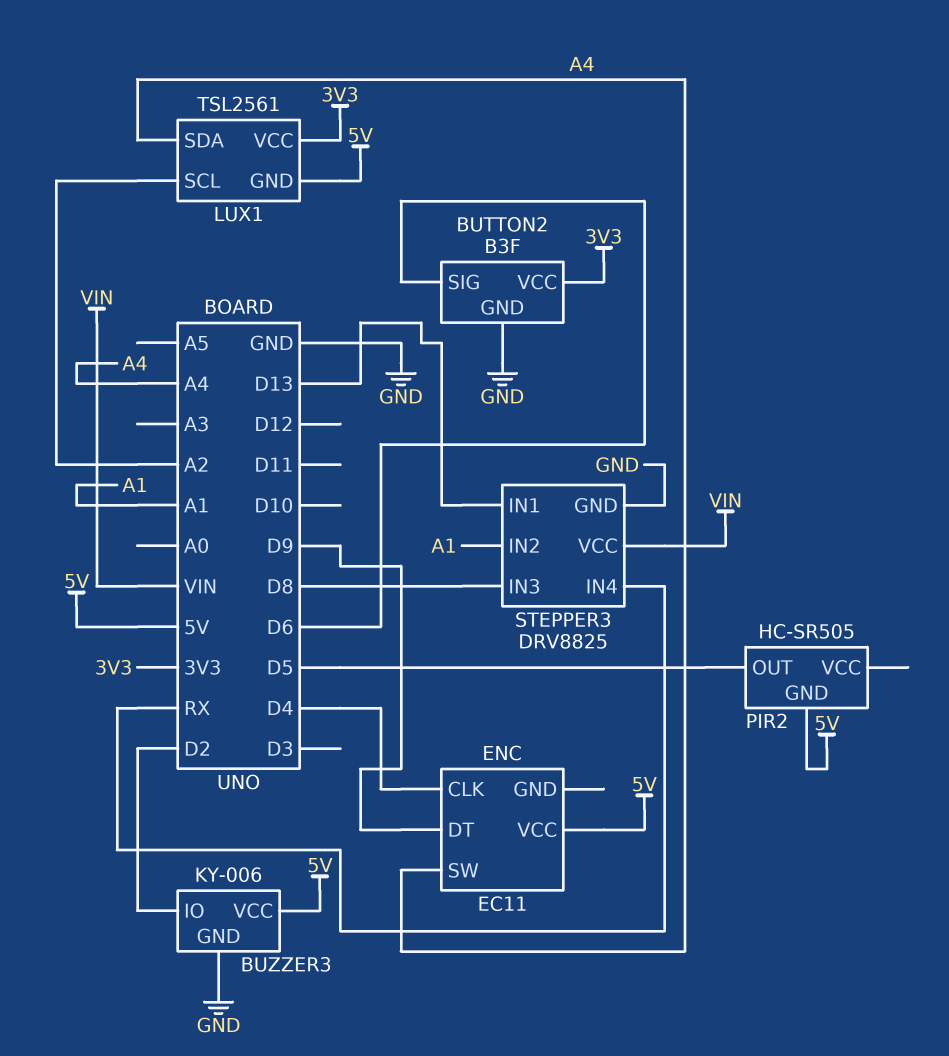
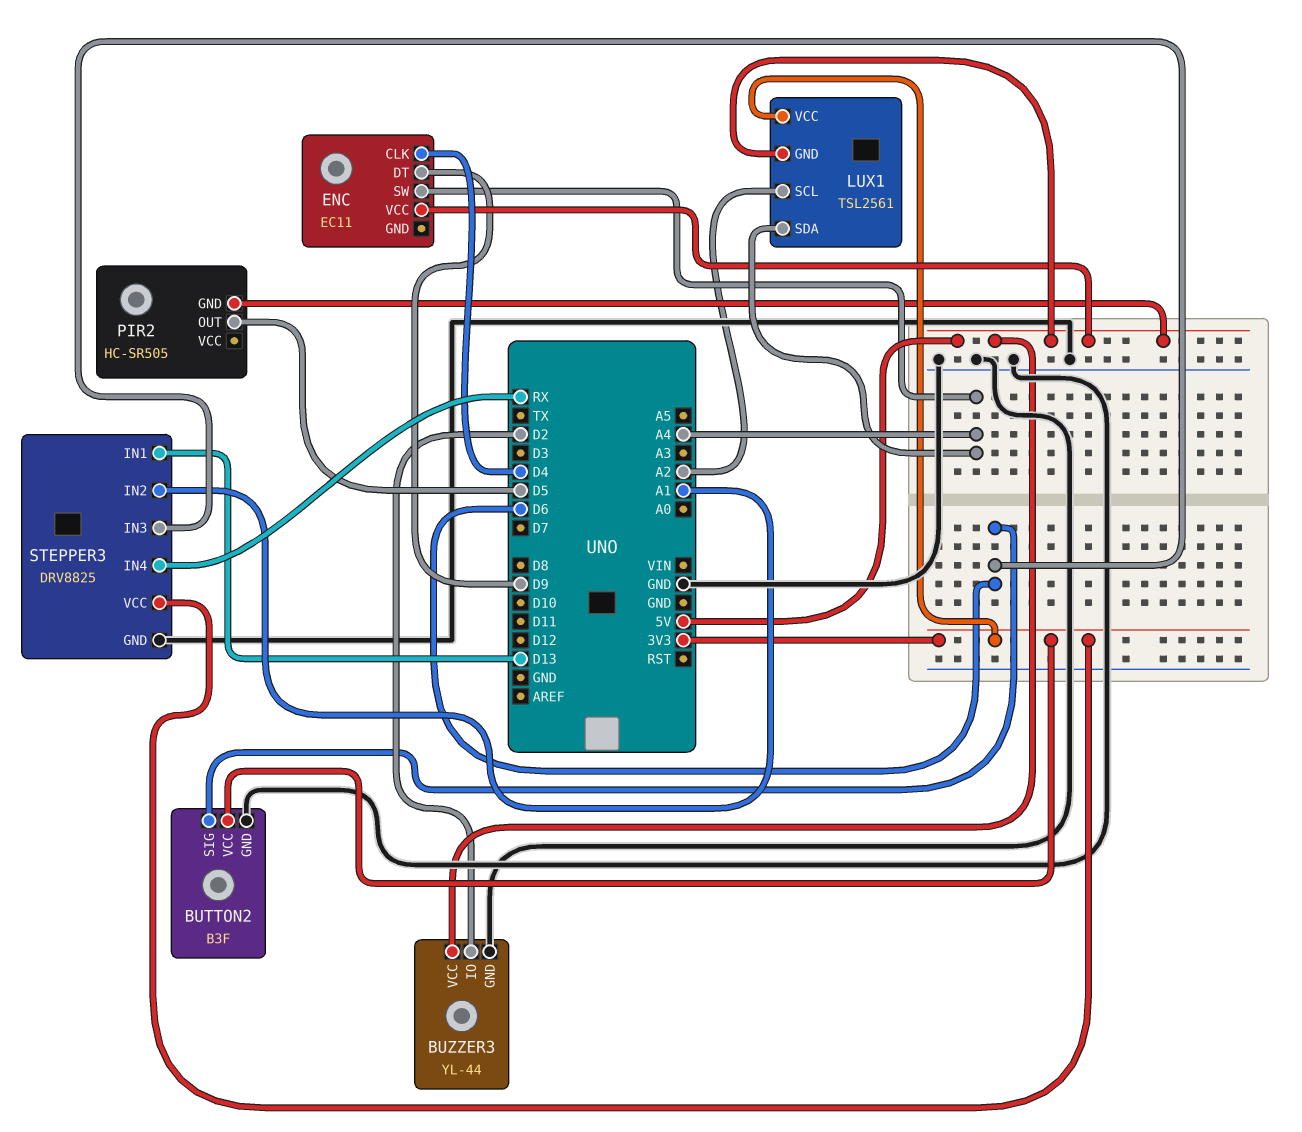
BUZZER3: KY-006 -> YL-44
STEPPER3 pin IN3: D8 -> D6
STEPPER3 pin VCC: VIN -> 3V3

